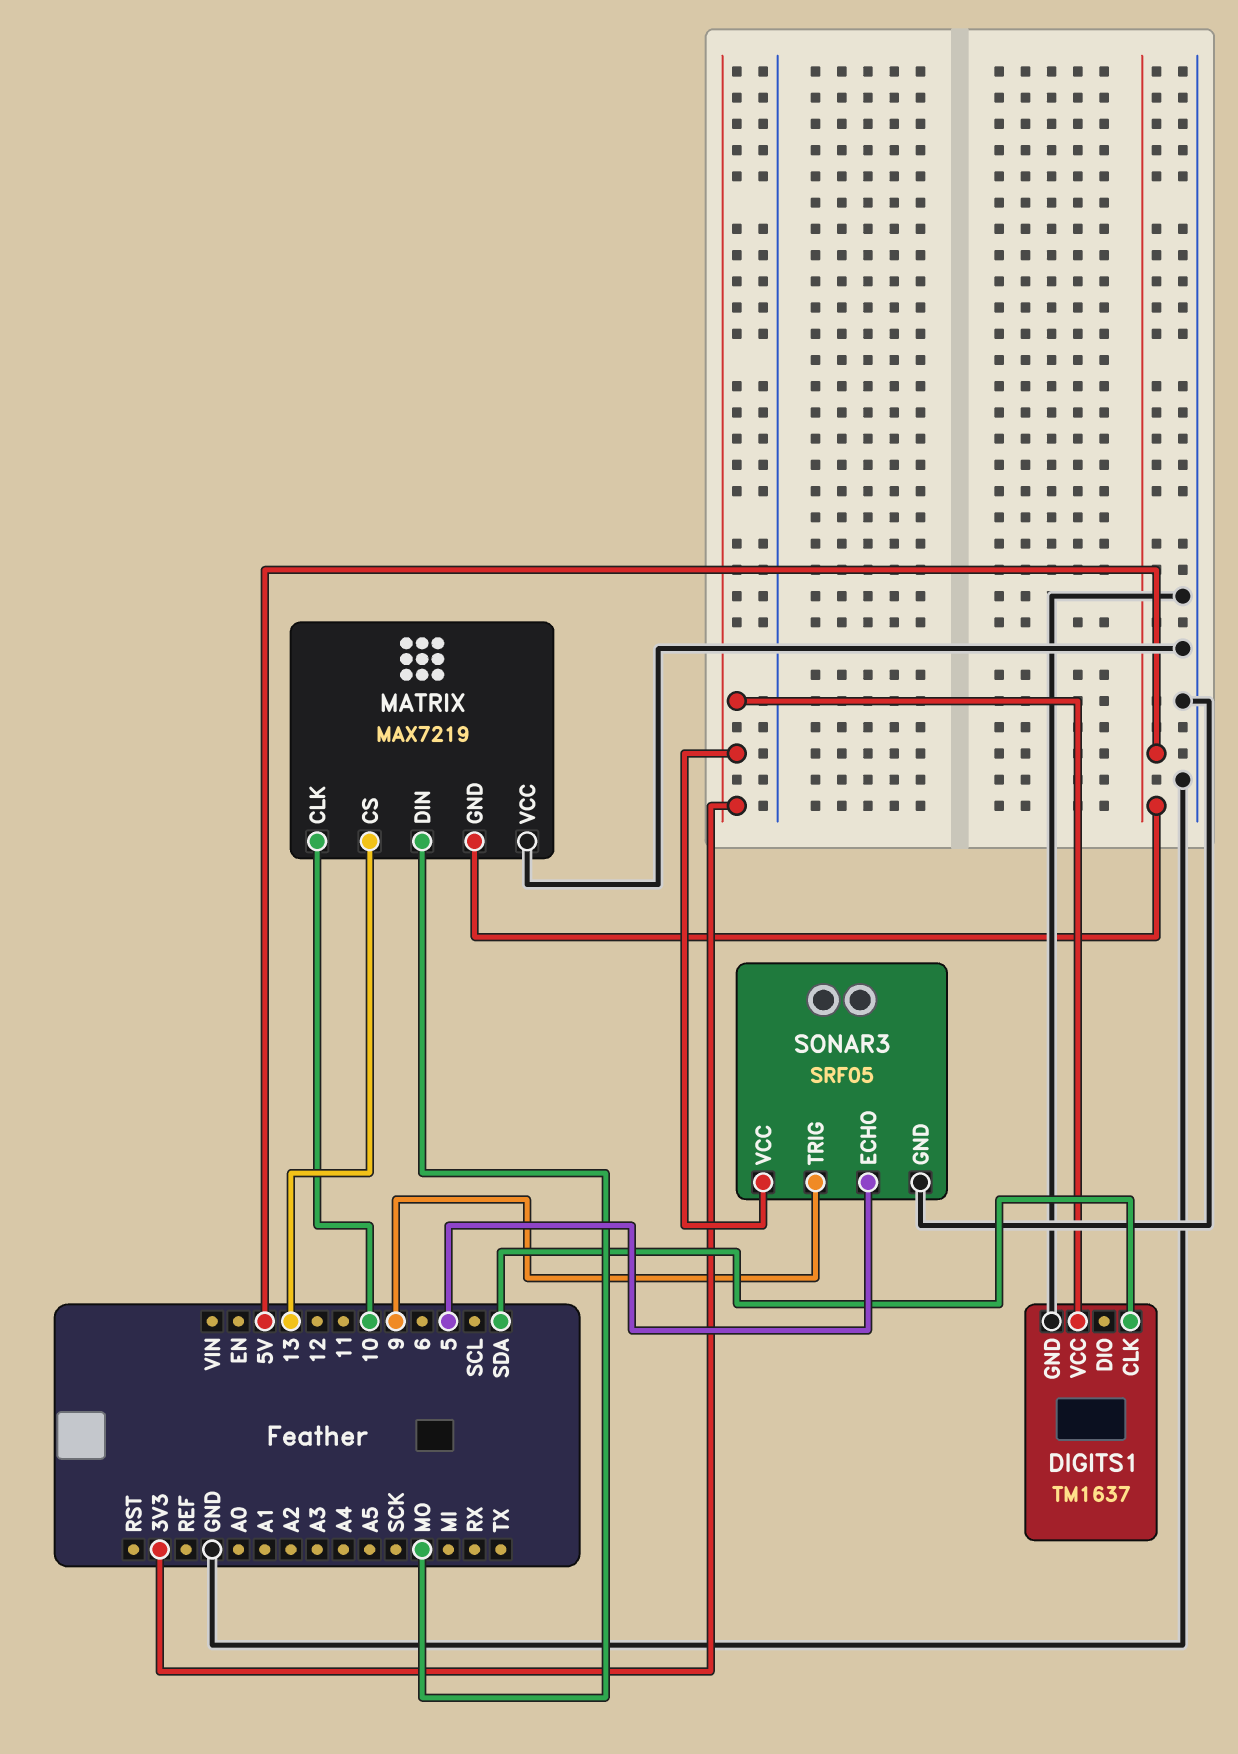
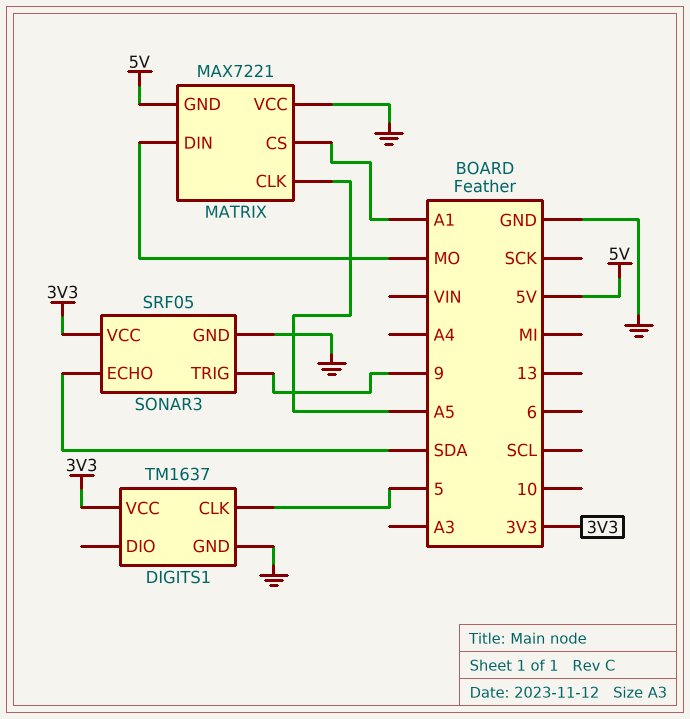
DIGITS1 pin CLK: SDA -> 5
MATRIX: MAX7219 -> MAX7221
MATRIX pin CLK: 10 -> A5
MATRIX pin CS: 13 -> A1
SONAR3 pin ECHO: 5 -> SDA

